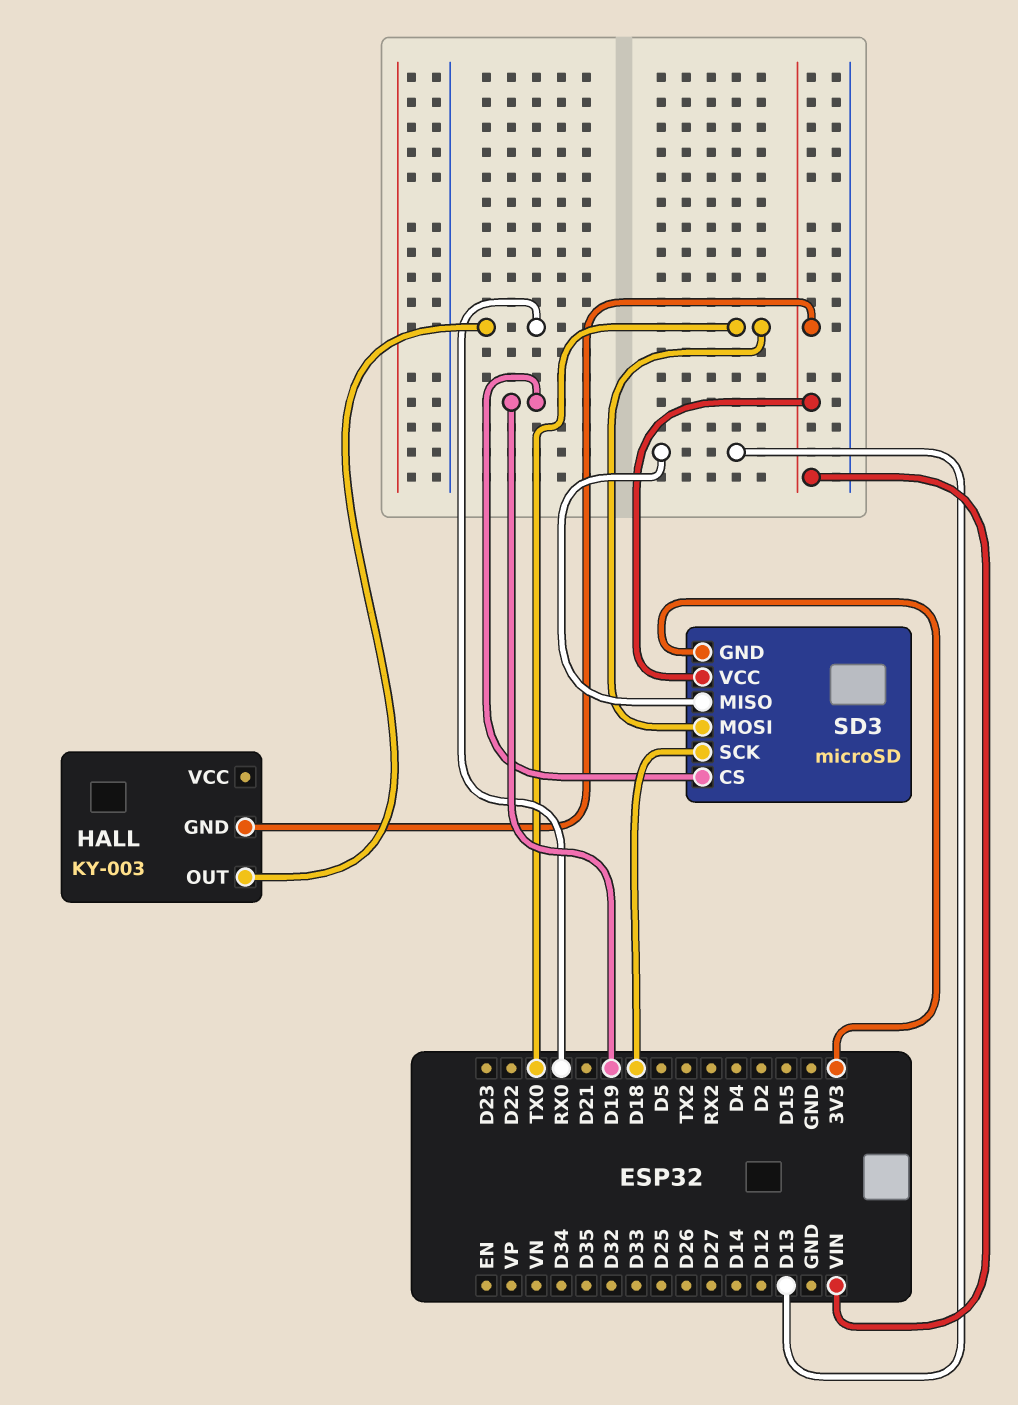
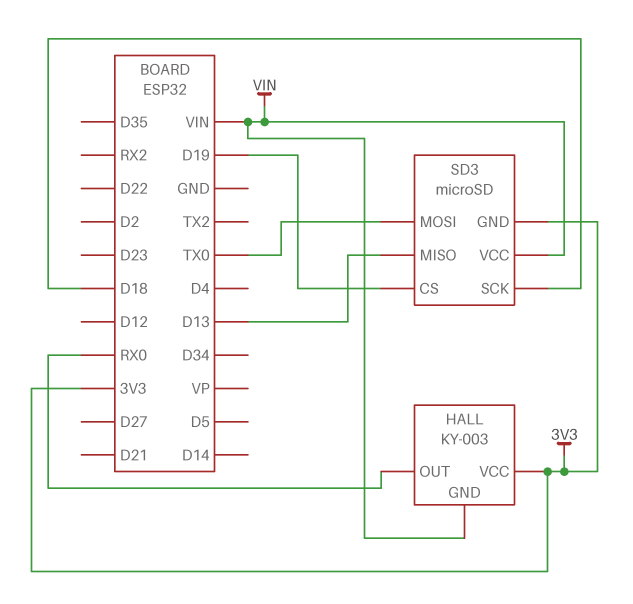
HALL pin VCC: none -> 3V3

